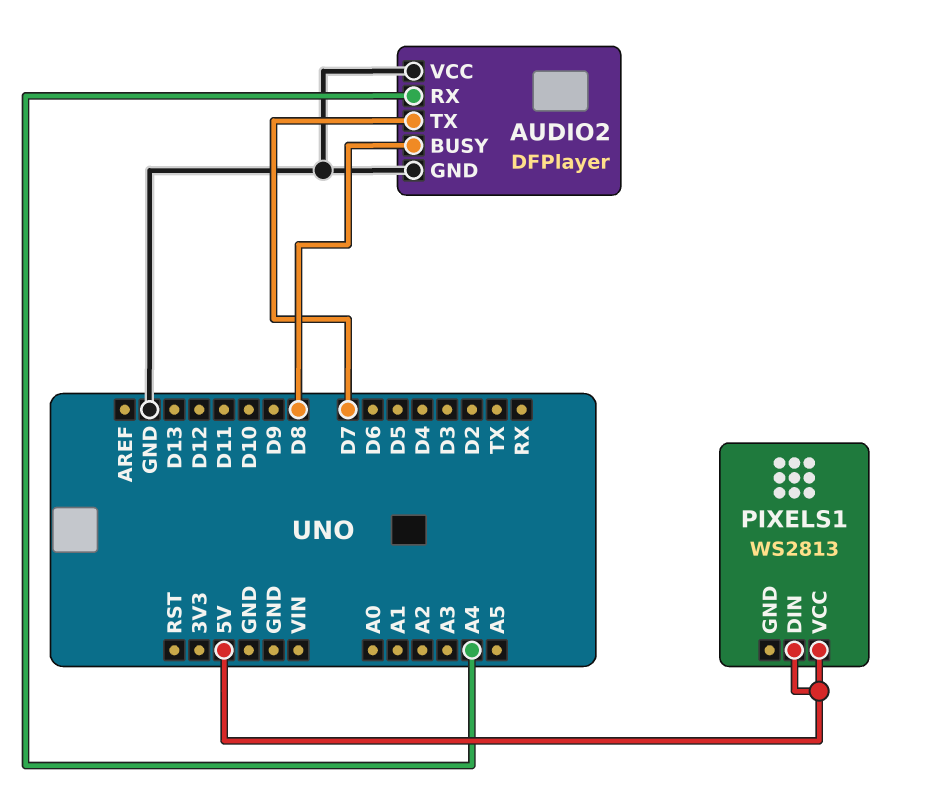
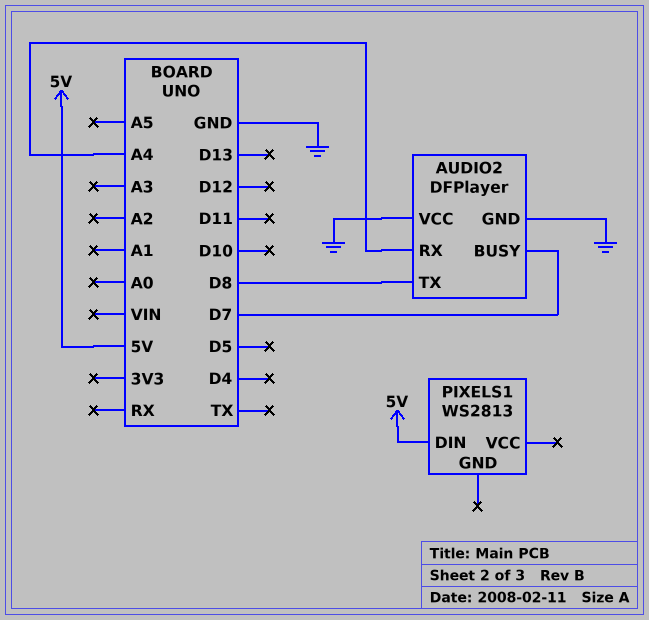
AUDIO2 pin BUSY: D8 -> D7
AUDIO2 pin TX: D7 -> D8
PIXELS1 pin VCC: 5V -> none

